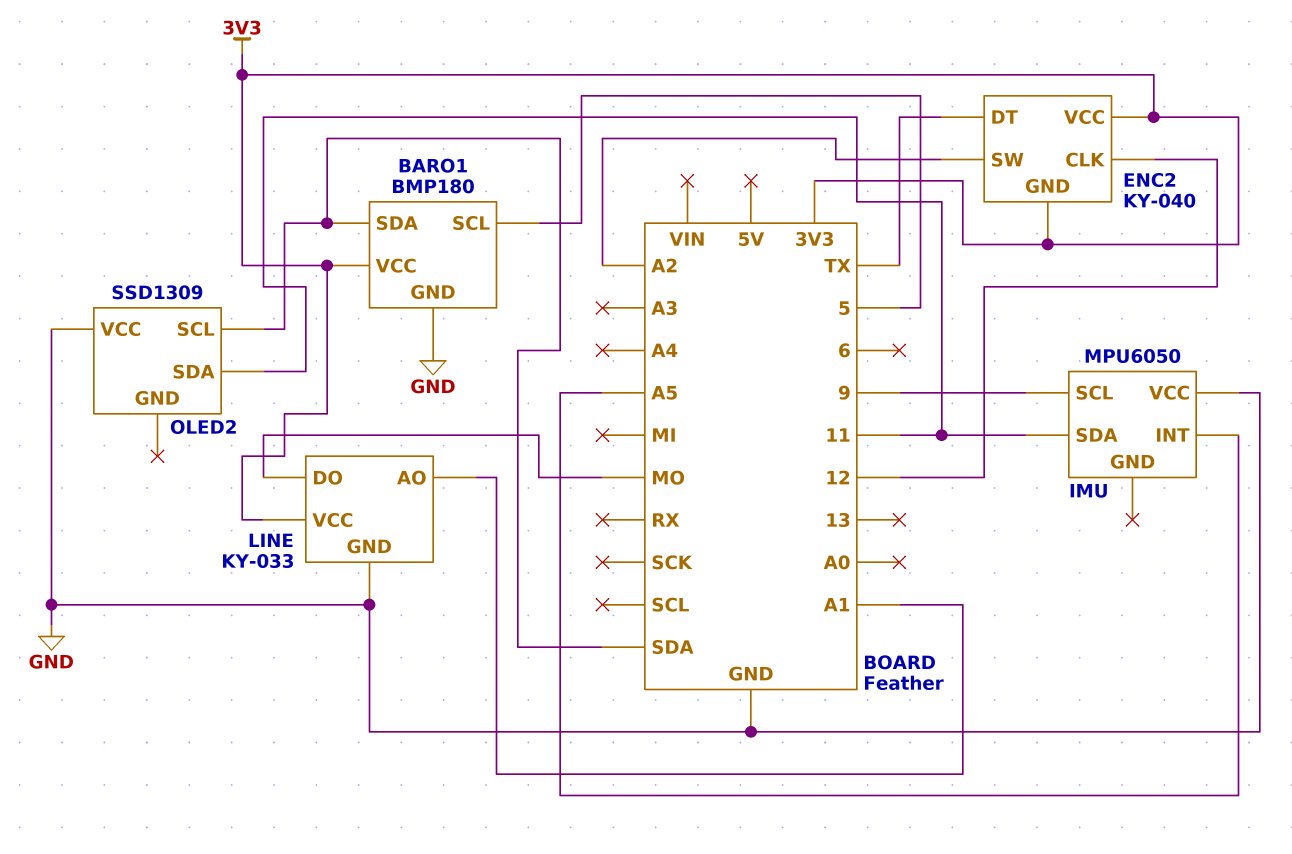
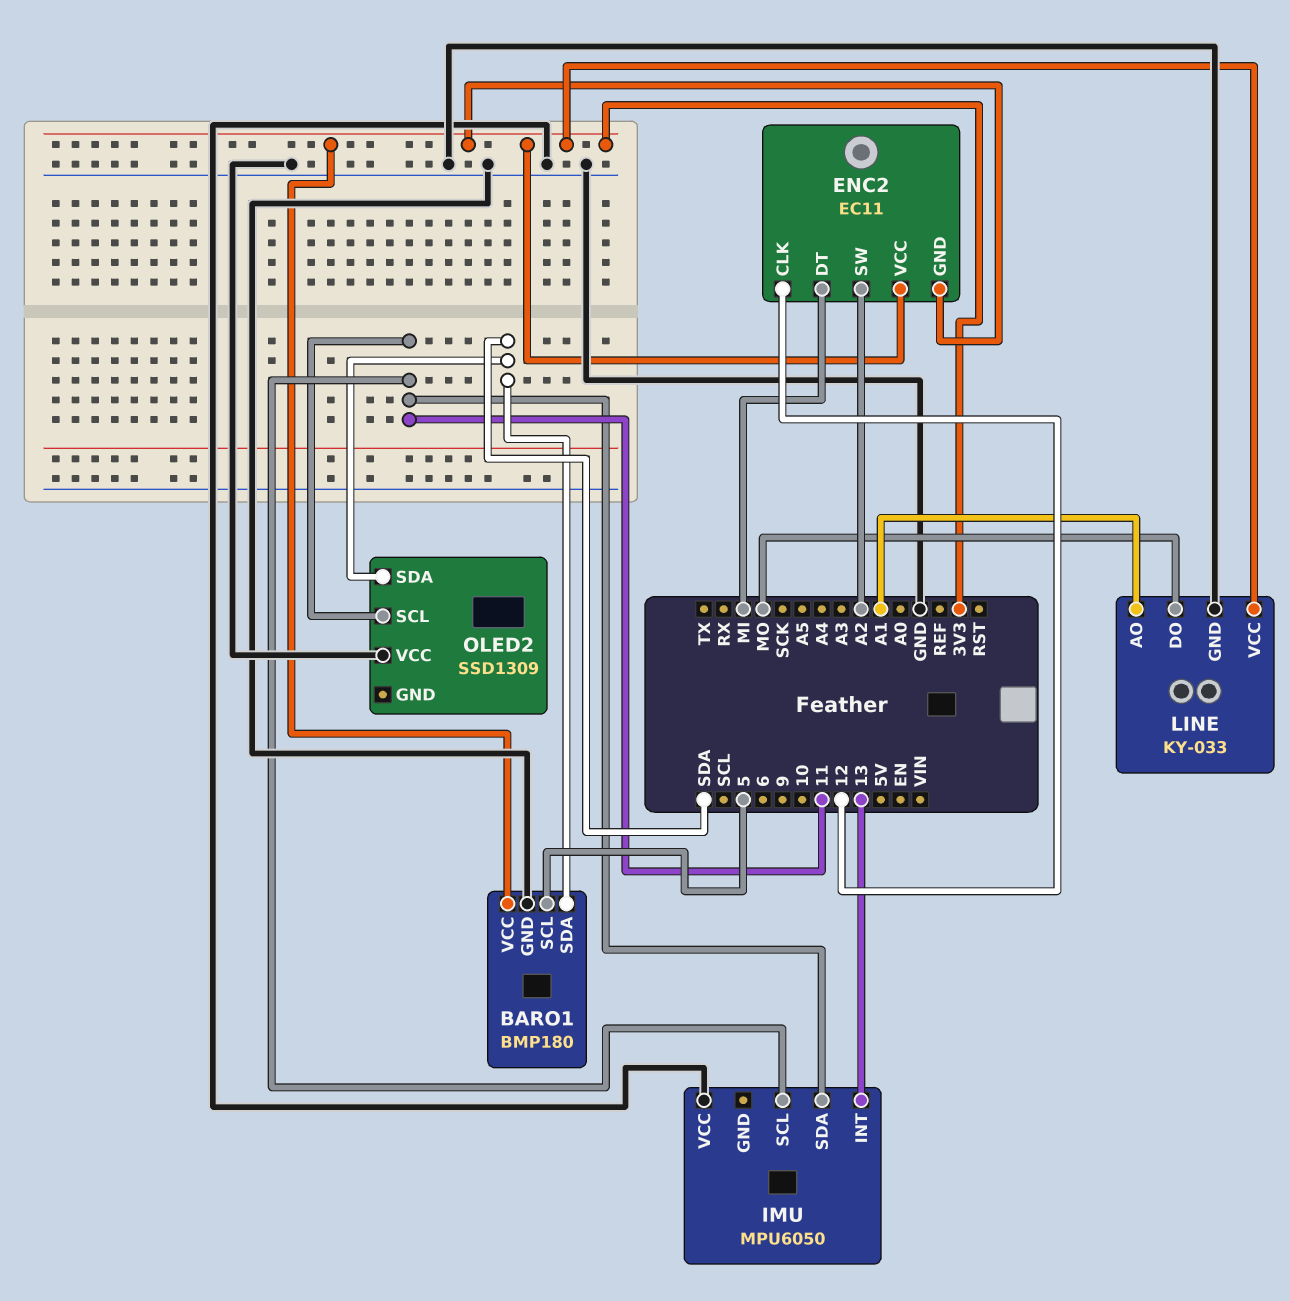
ENC2: KY-040 -> EC11
ENC2 pin DT: TX -> MI
IMU pin INT: A5 -> 13
IMU pin SCL: 9 -> 11
OLED2 pin SCL: SDA -> 11
OLED2 pin SDA: 11 -> SDA

